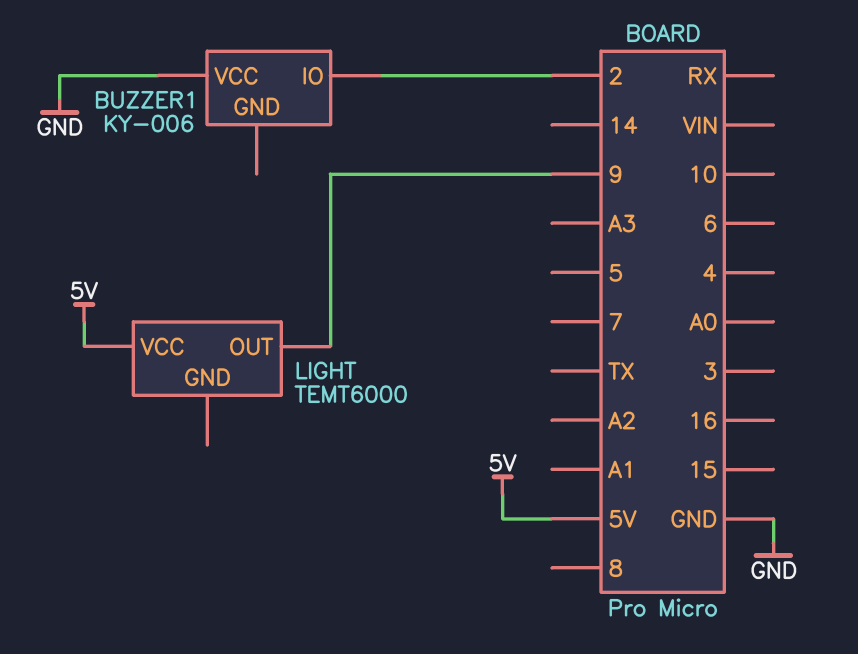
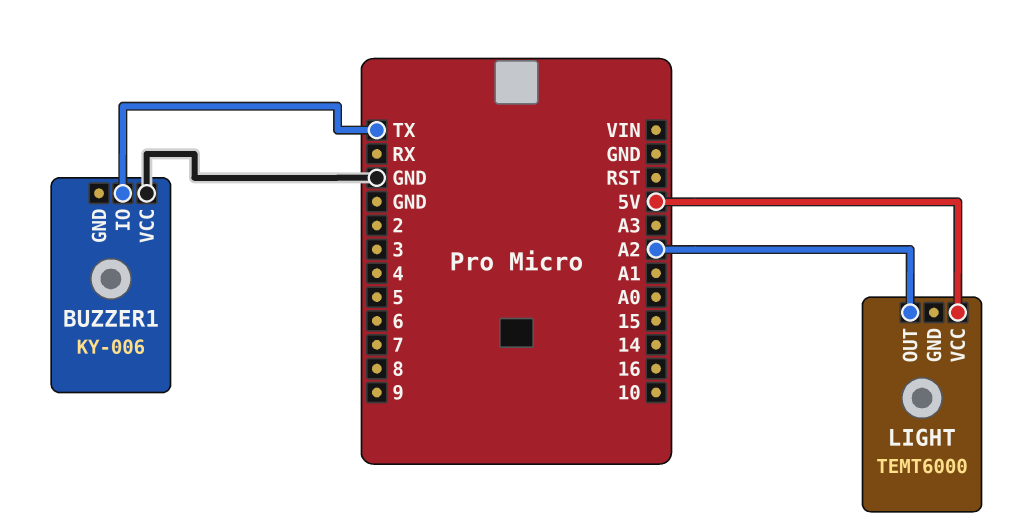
BUZZER1 pin IO: 2 -> TX
LIGHT pin OUT: 9 -> A2

